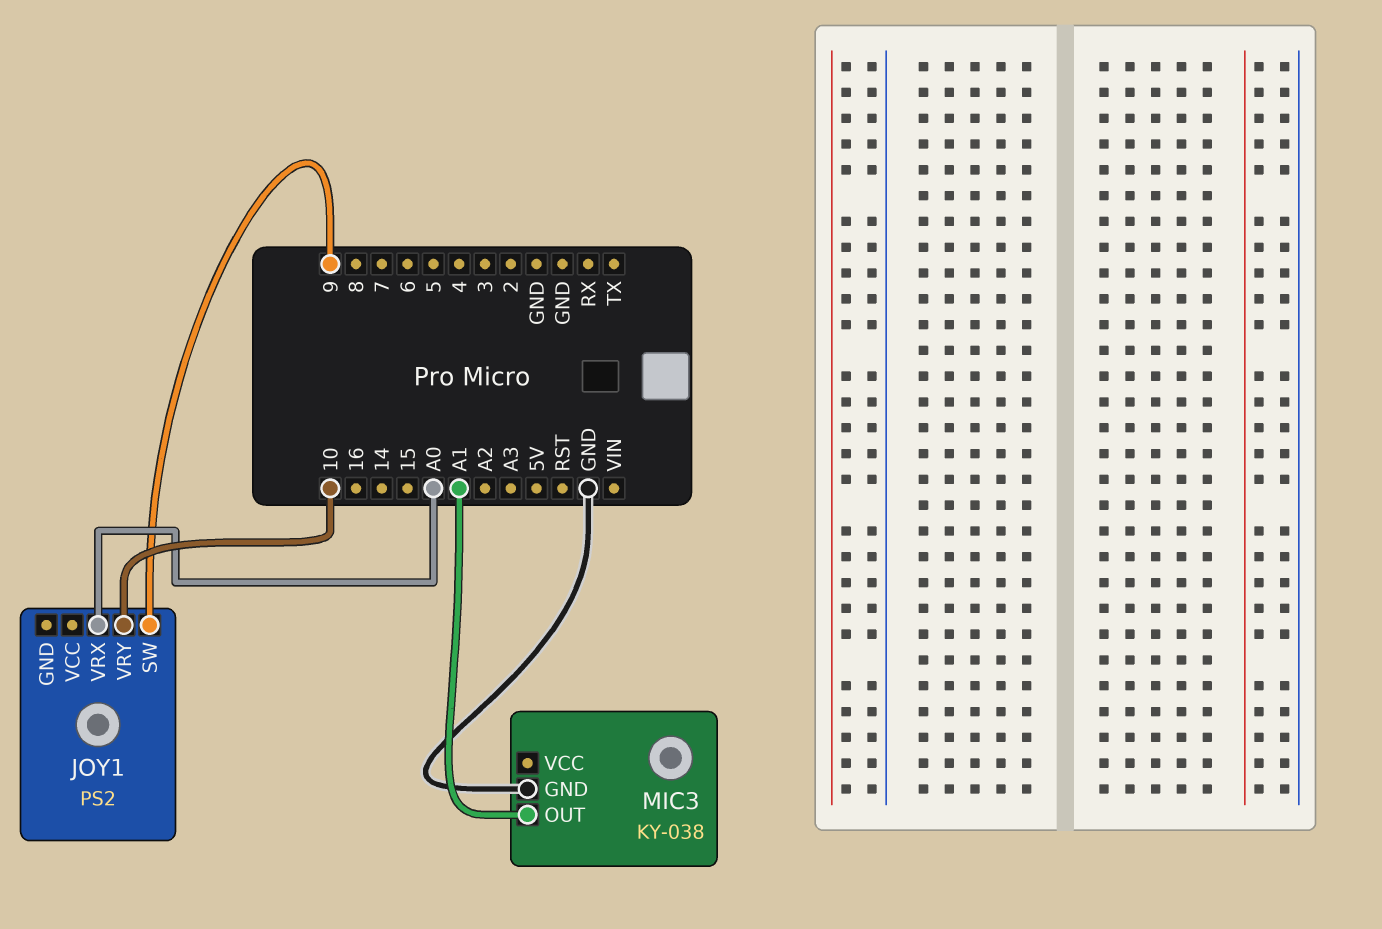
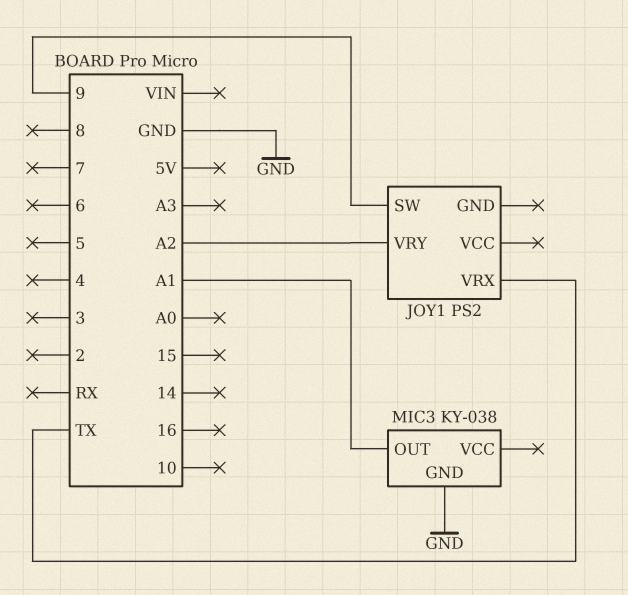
JOY1 pin VRX: A0 -> TX
JOY1 pin VRY: 10 -> A2

